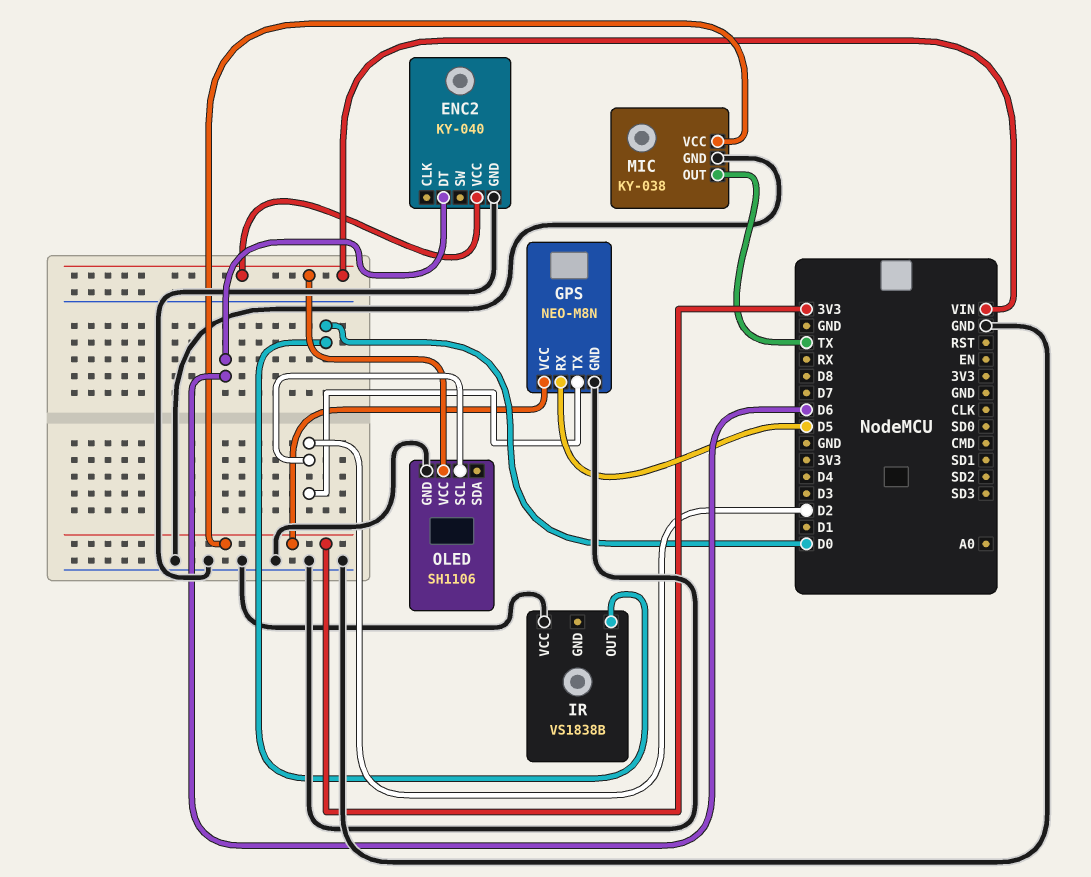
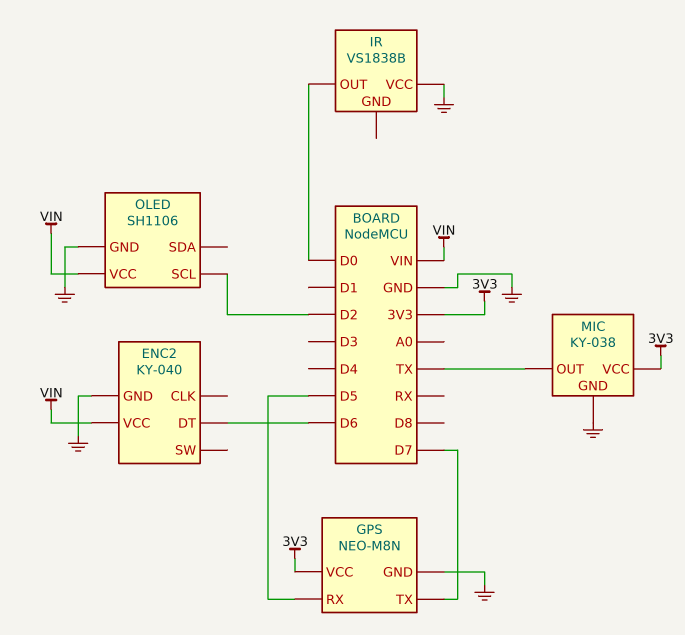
GPS pin TX: D2 -> D7

